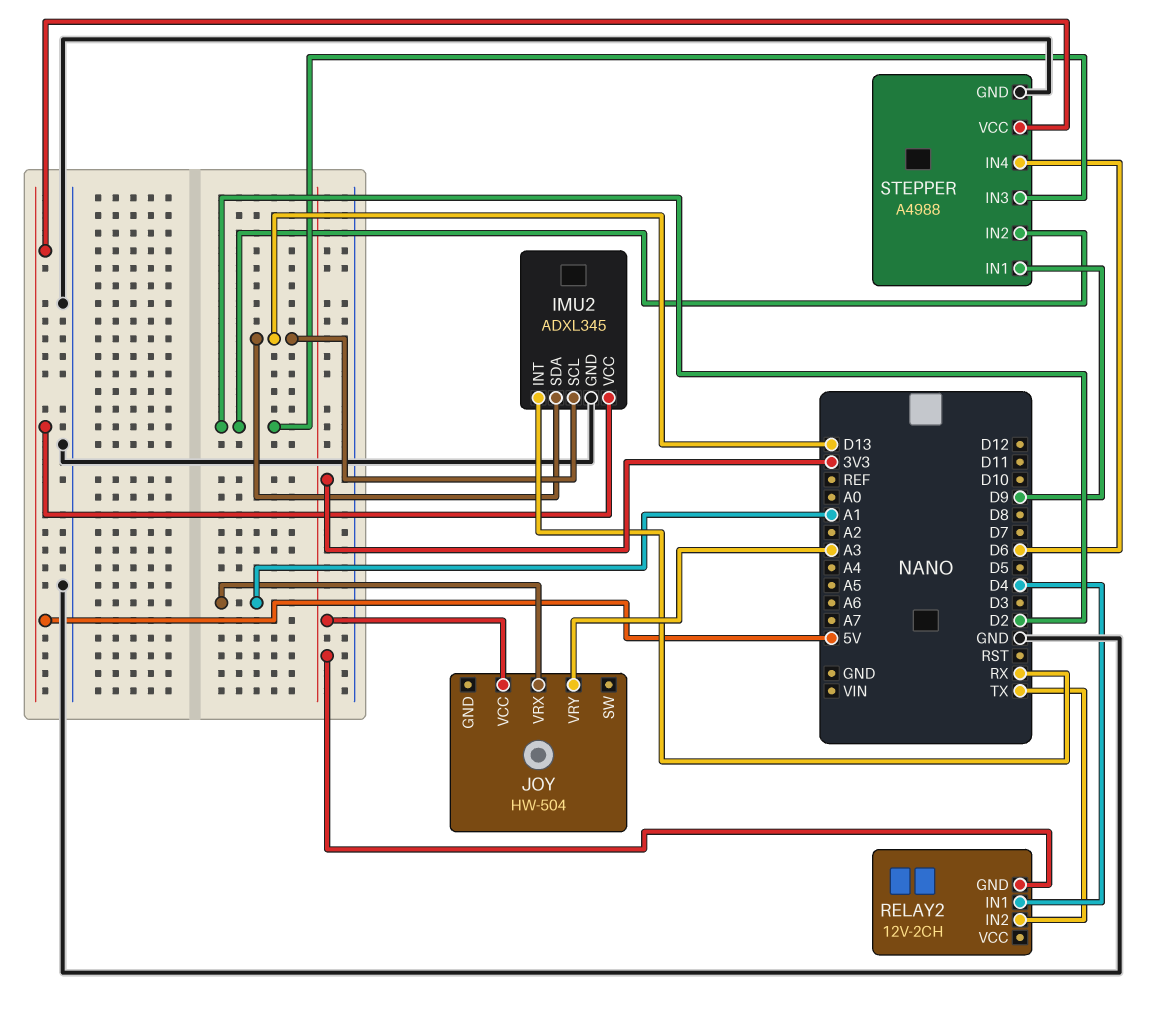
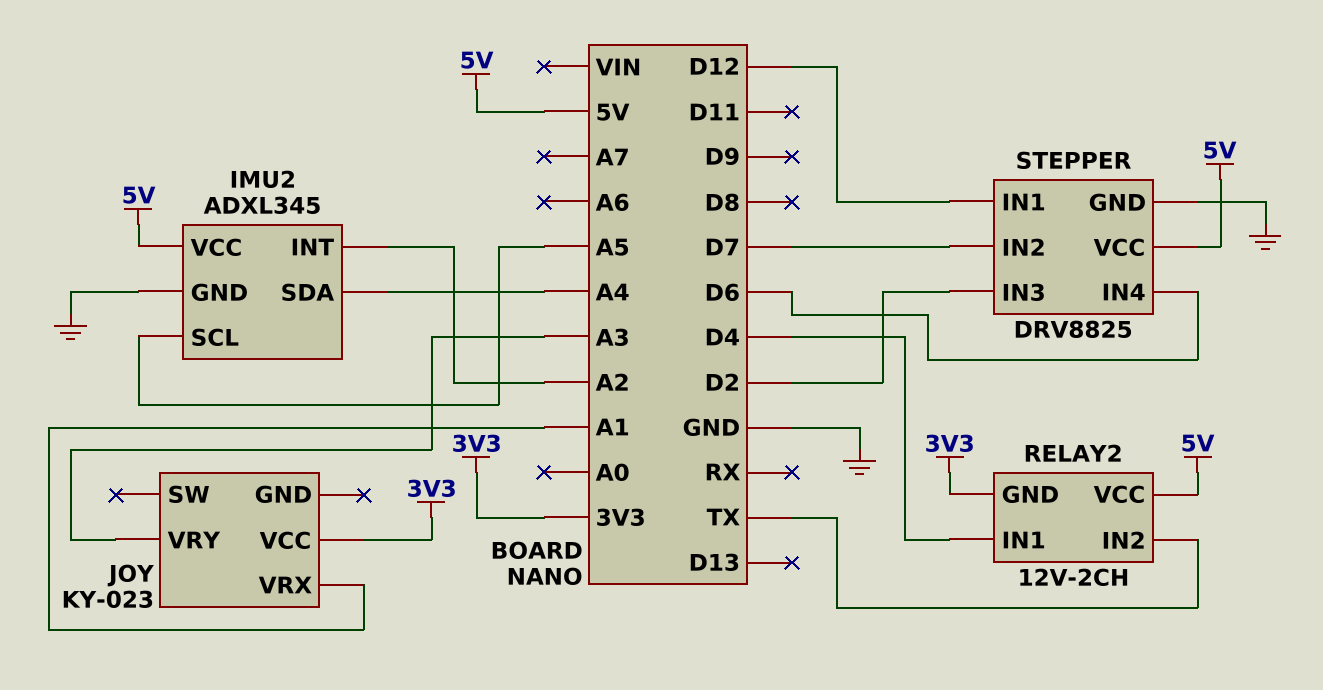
IMU2 pin INT: RX -> A2
IMU2 pin SCL: D13 -> A5
IMU2 pin SDA: D13 -> A4
JOY: HW-504 -> KY-023
RELAY2 pin VCC: none -> 5V
STEPPER: A4988 -> DRV8825
STEPPER pin IN1: D9 -> D12
STEPPER pin IN2: D2 -> D7

